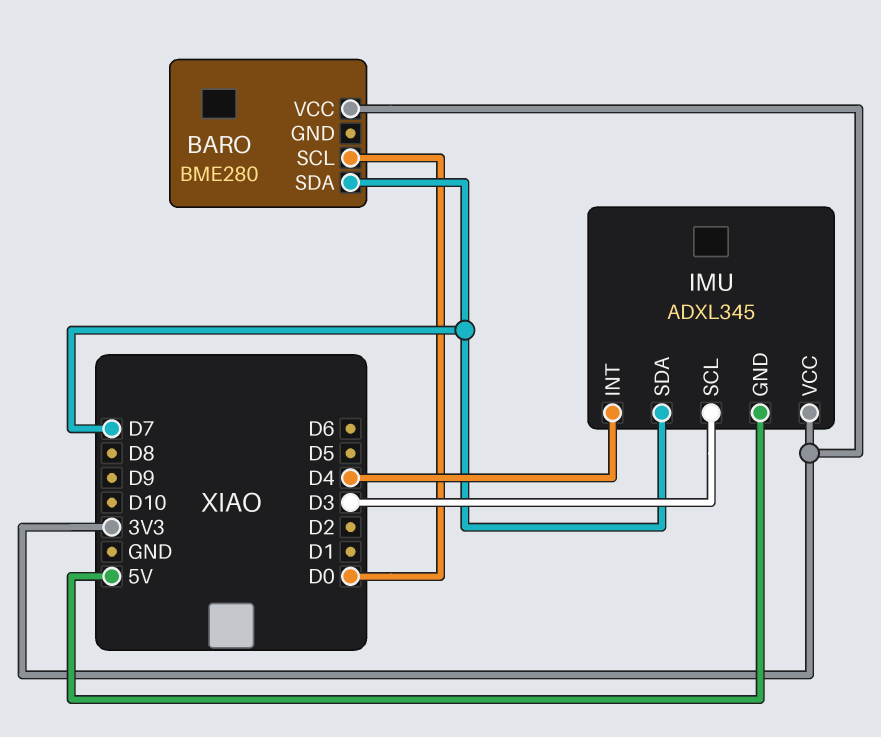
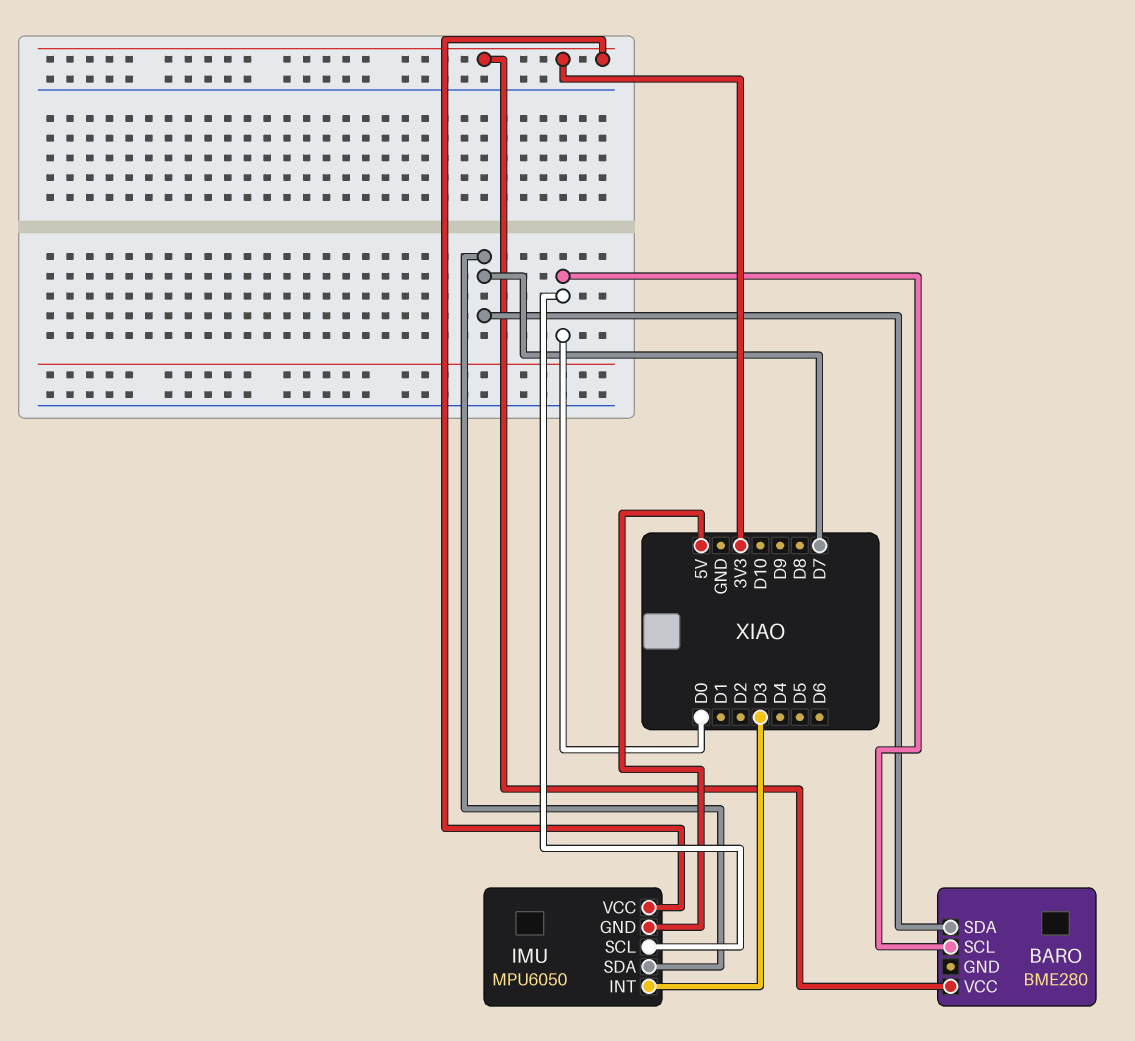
IMU: ADXL345 -> MPU6050
IMU pin INT: D4 -> D3
IMU pin SCL: D3 -> D0

